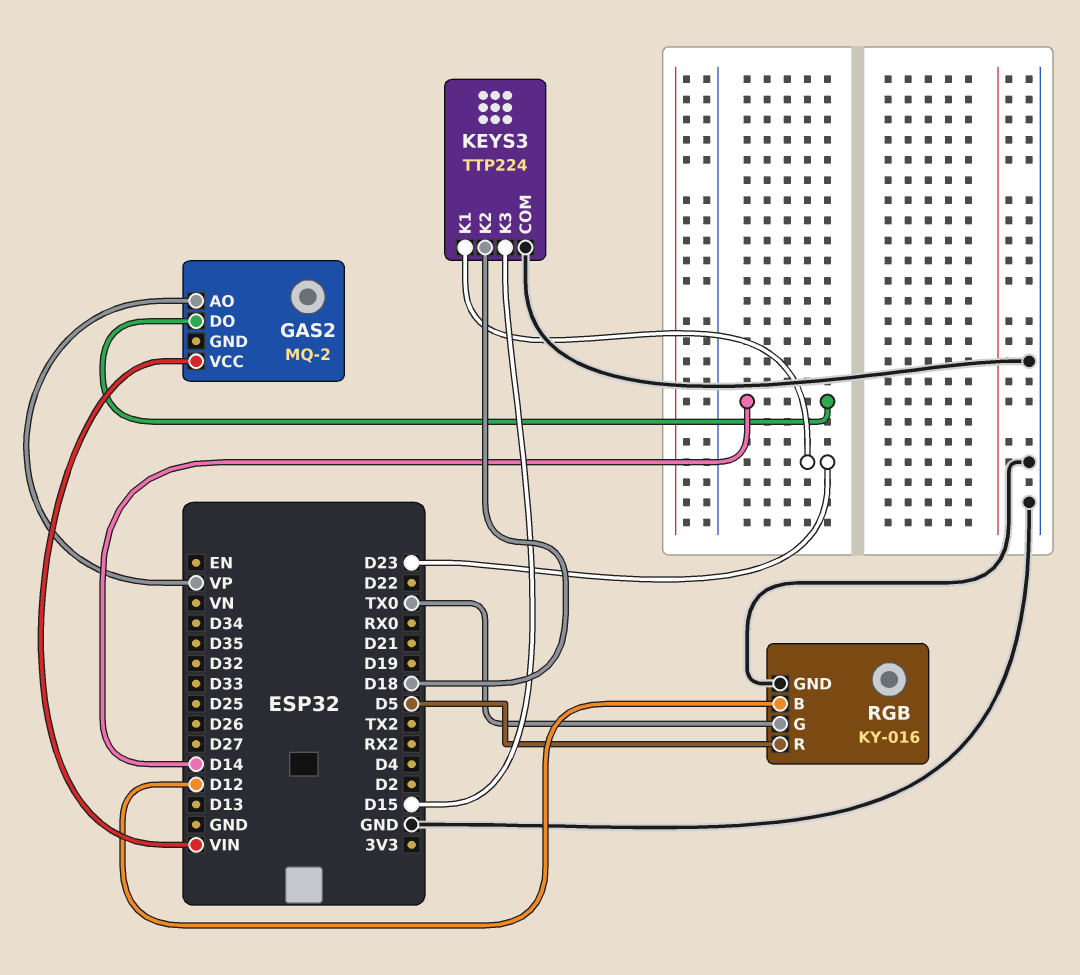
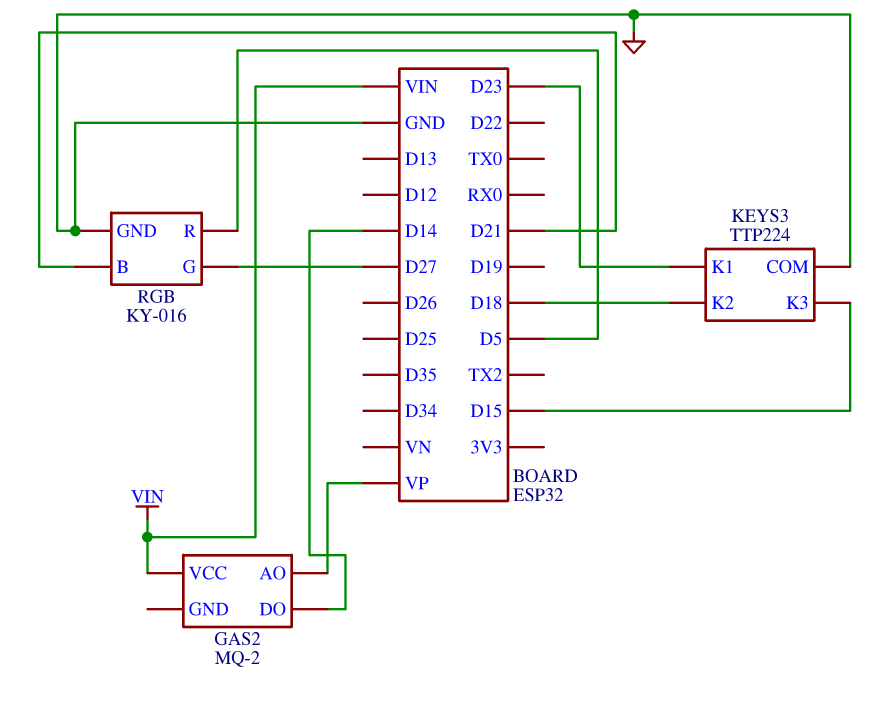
RGB pin B: D12 -> D21
RGB pin G: TX0 -> D27

